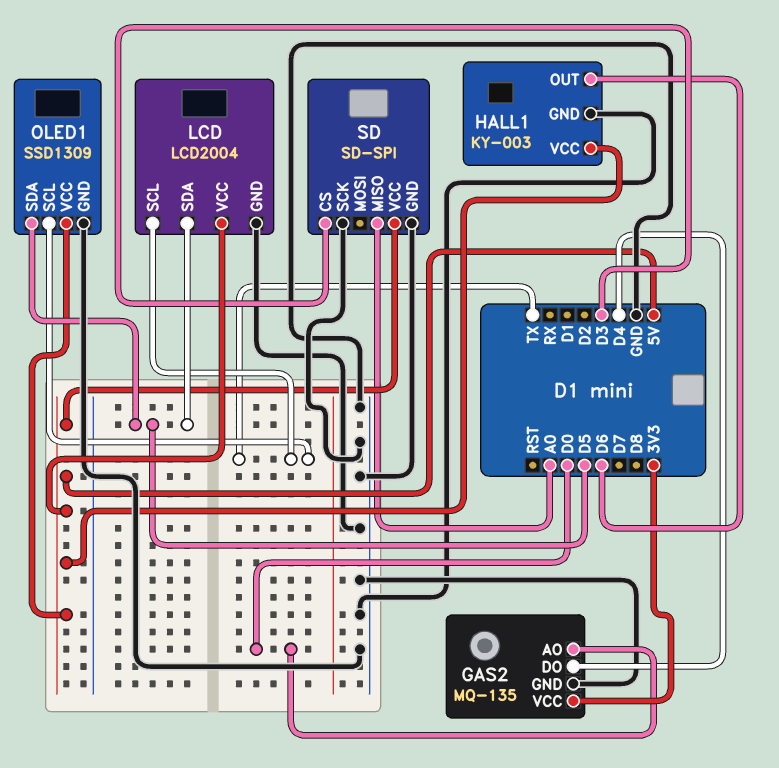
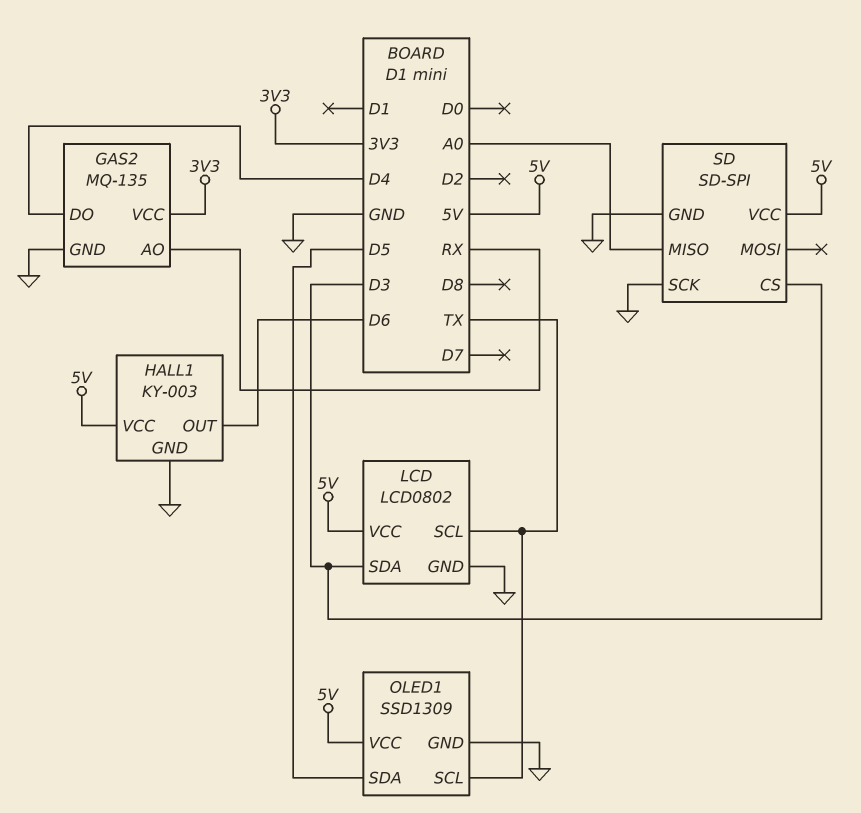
GAS2 pin AO: D0 -> RX
LCD: LCD2004 -> LCD0802
LCD pin SDA: D5 -> D3

